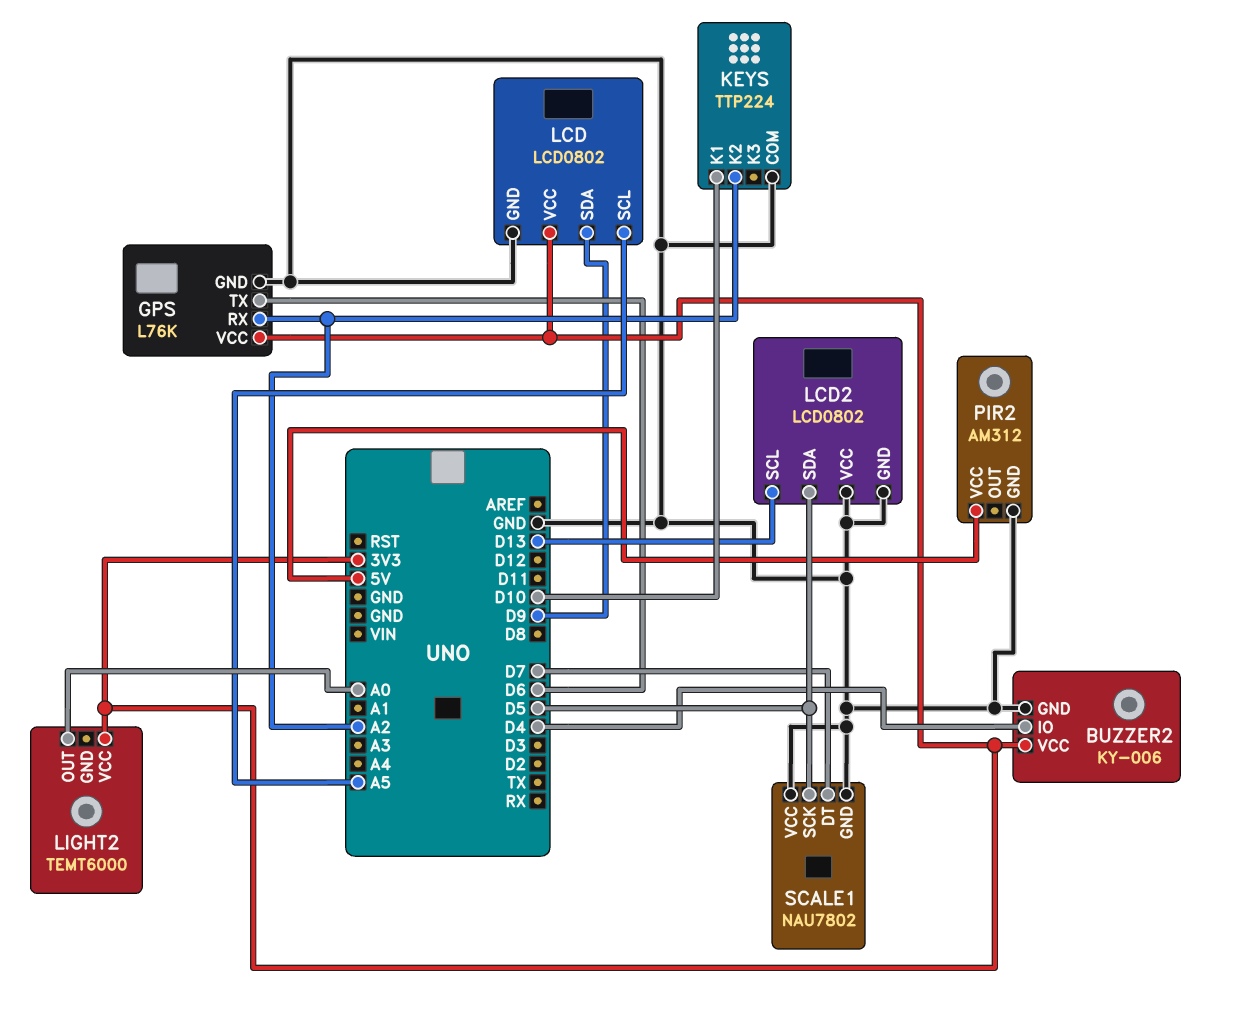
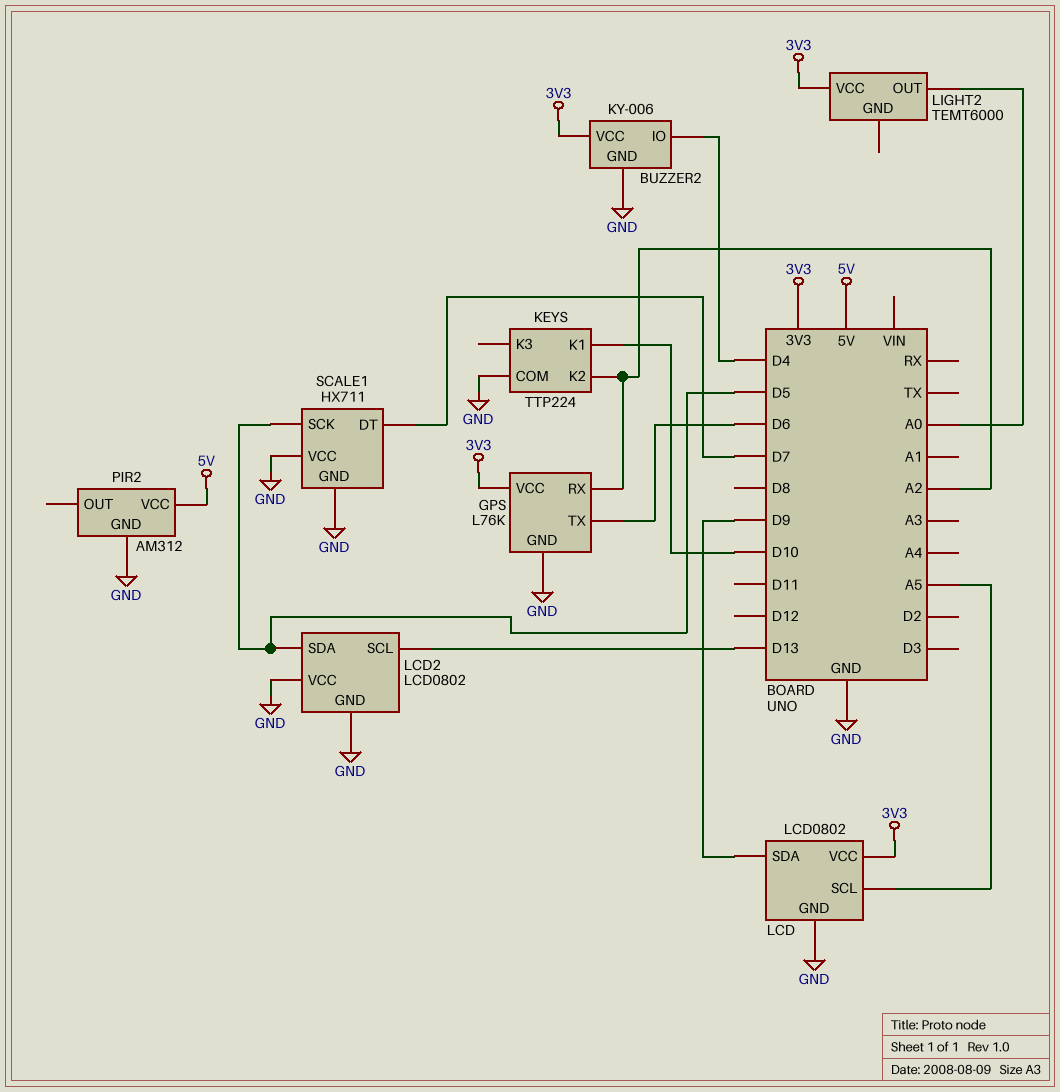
SCALE1: NAU7802 -> HX711

